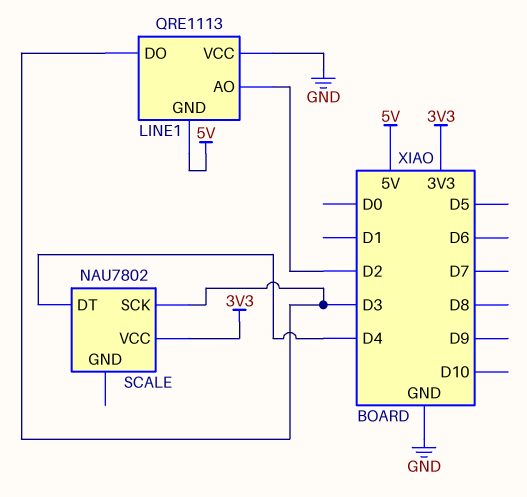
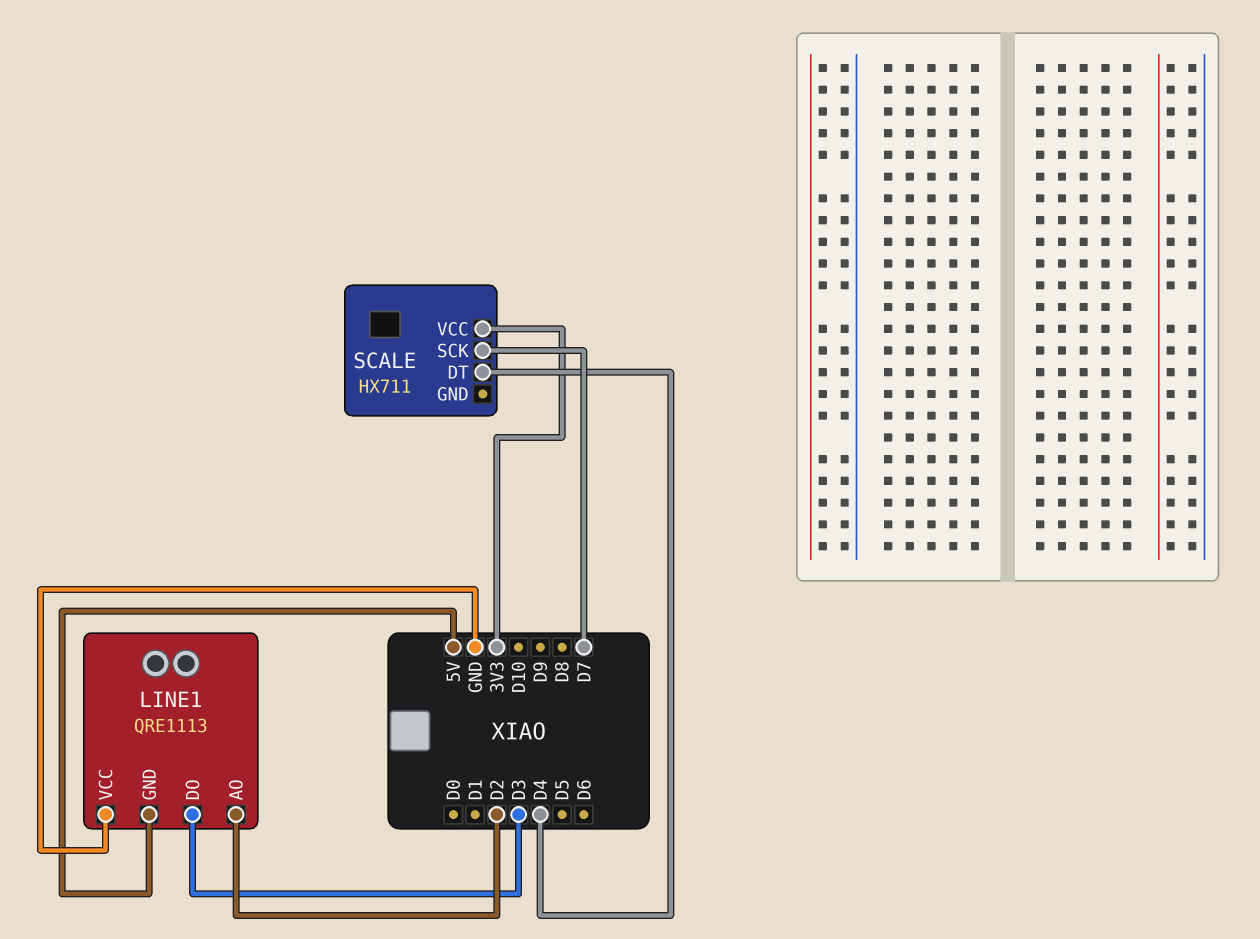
SCALE: NAU7802 -> HX711
SCALE pin SCK: D3 -> D7

